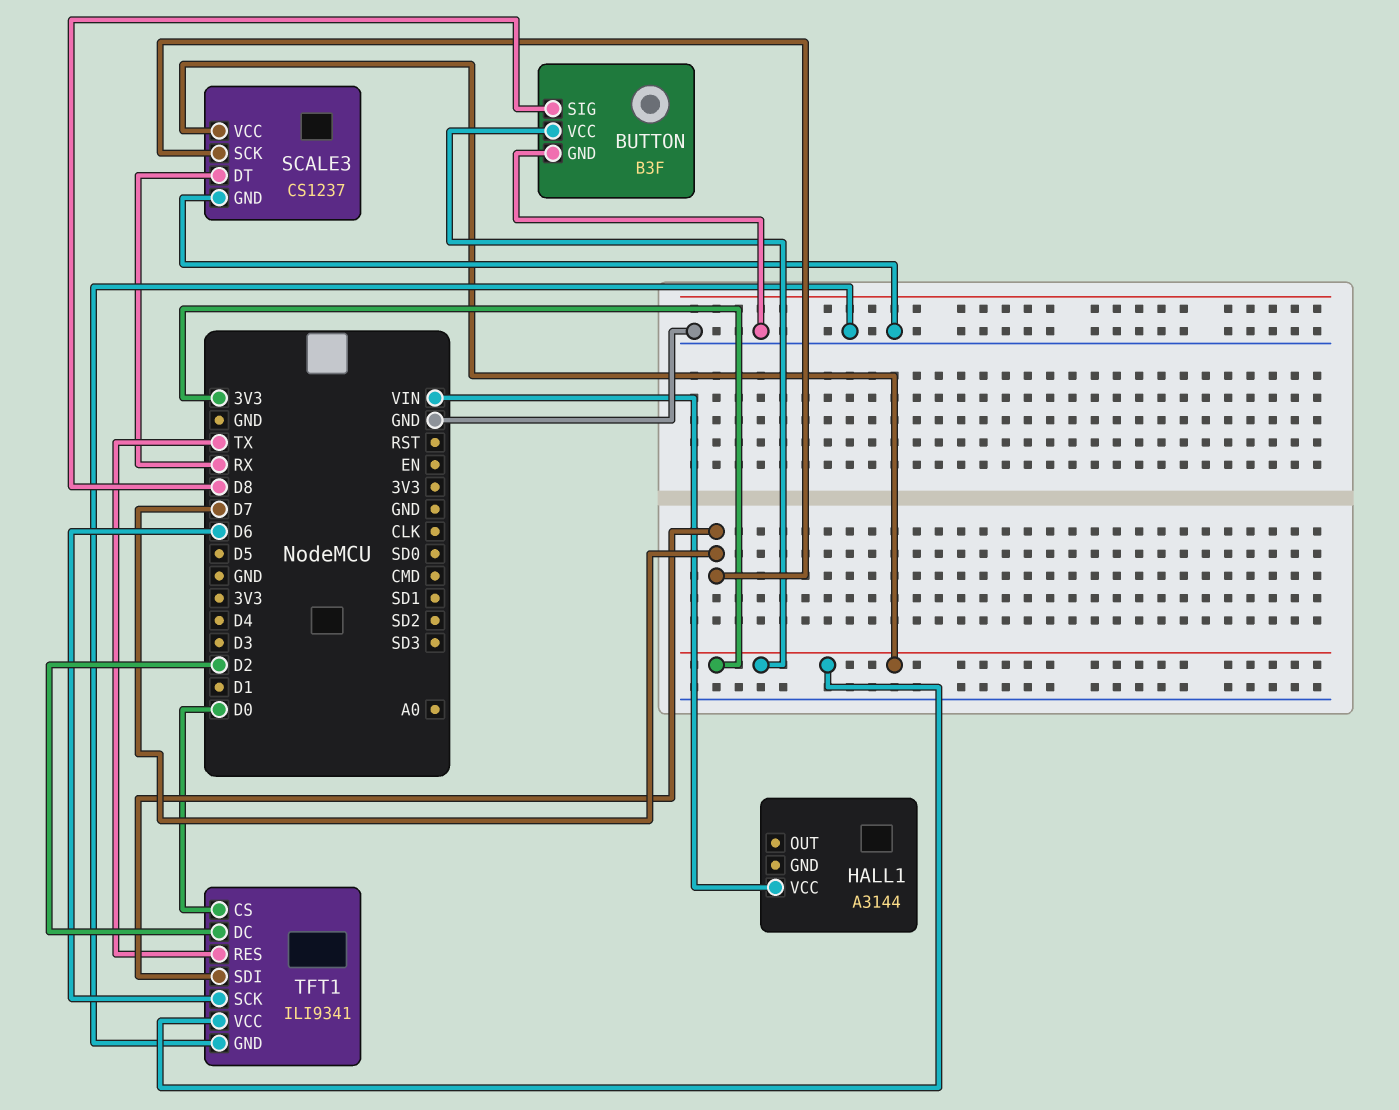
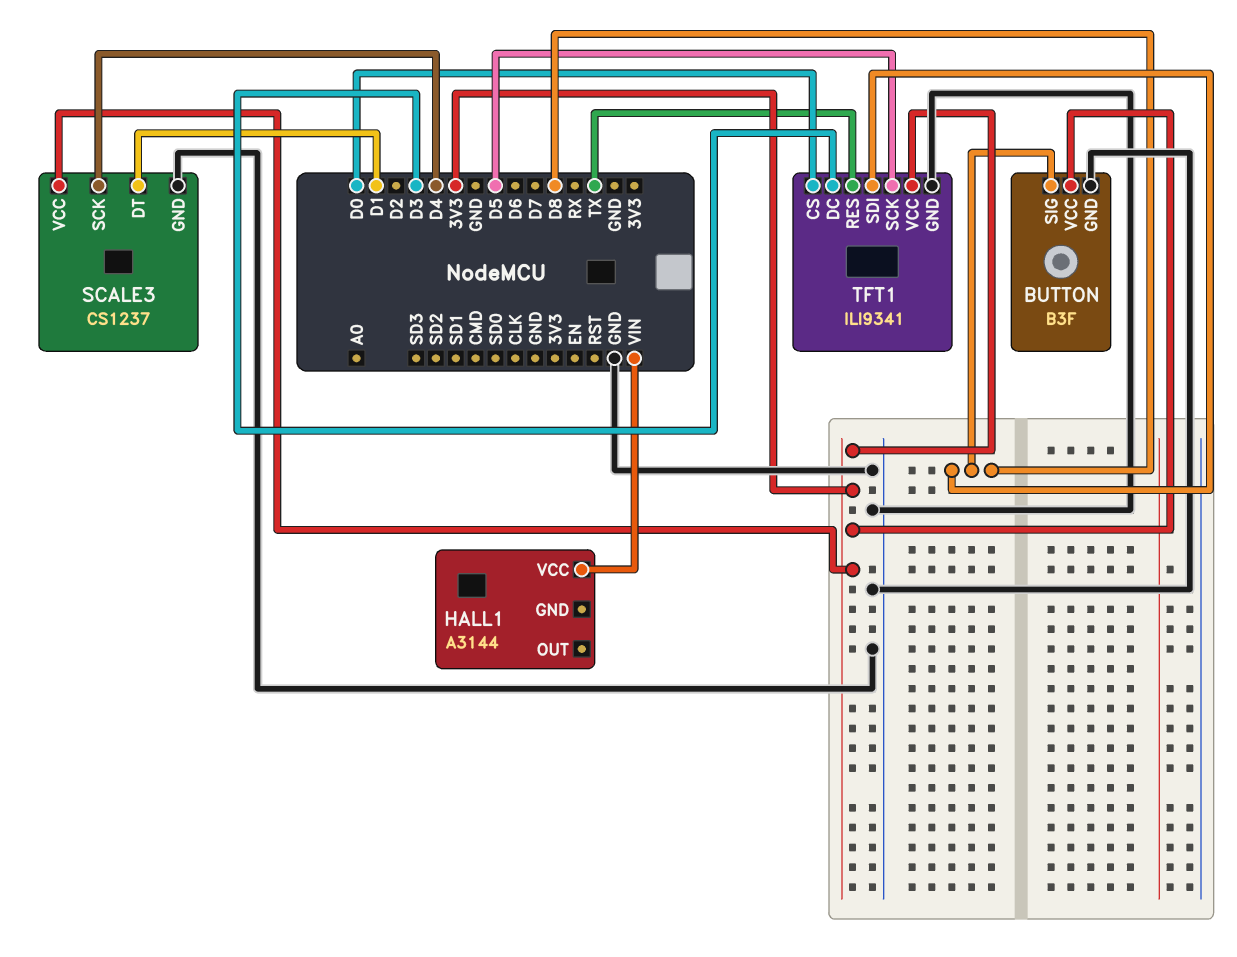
SCALE3 pin DT: RX -> D1
SCALE3 pin SCK: D7 -> D4
TFT1 pin DC: D2 -> D3
TFT1 pin SCK: D6 -> D5
TFT1 pin SDI: D7 -> D8

